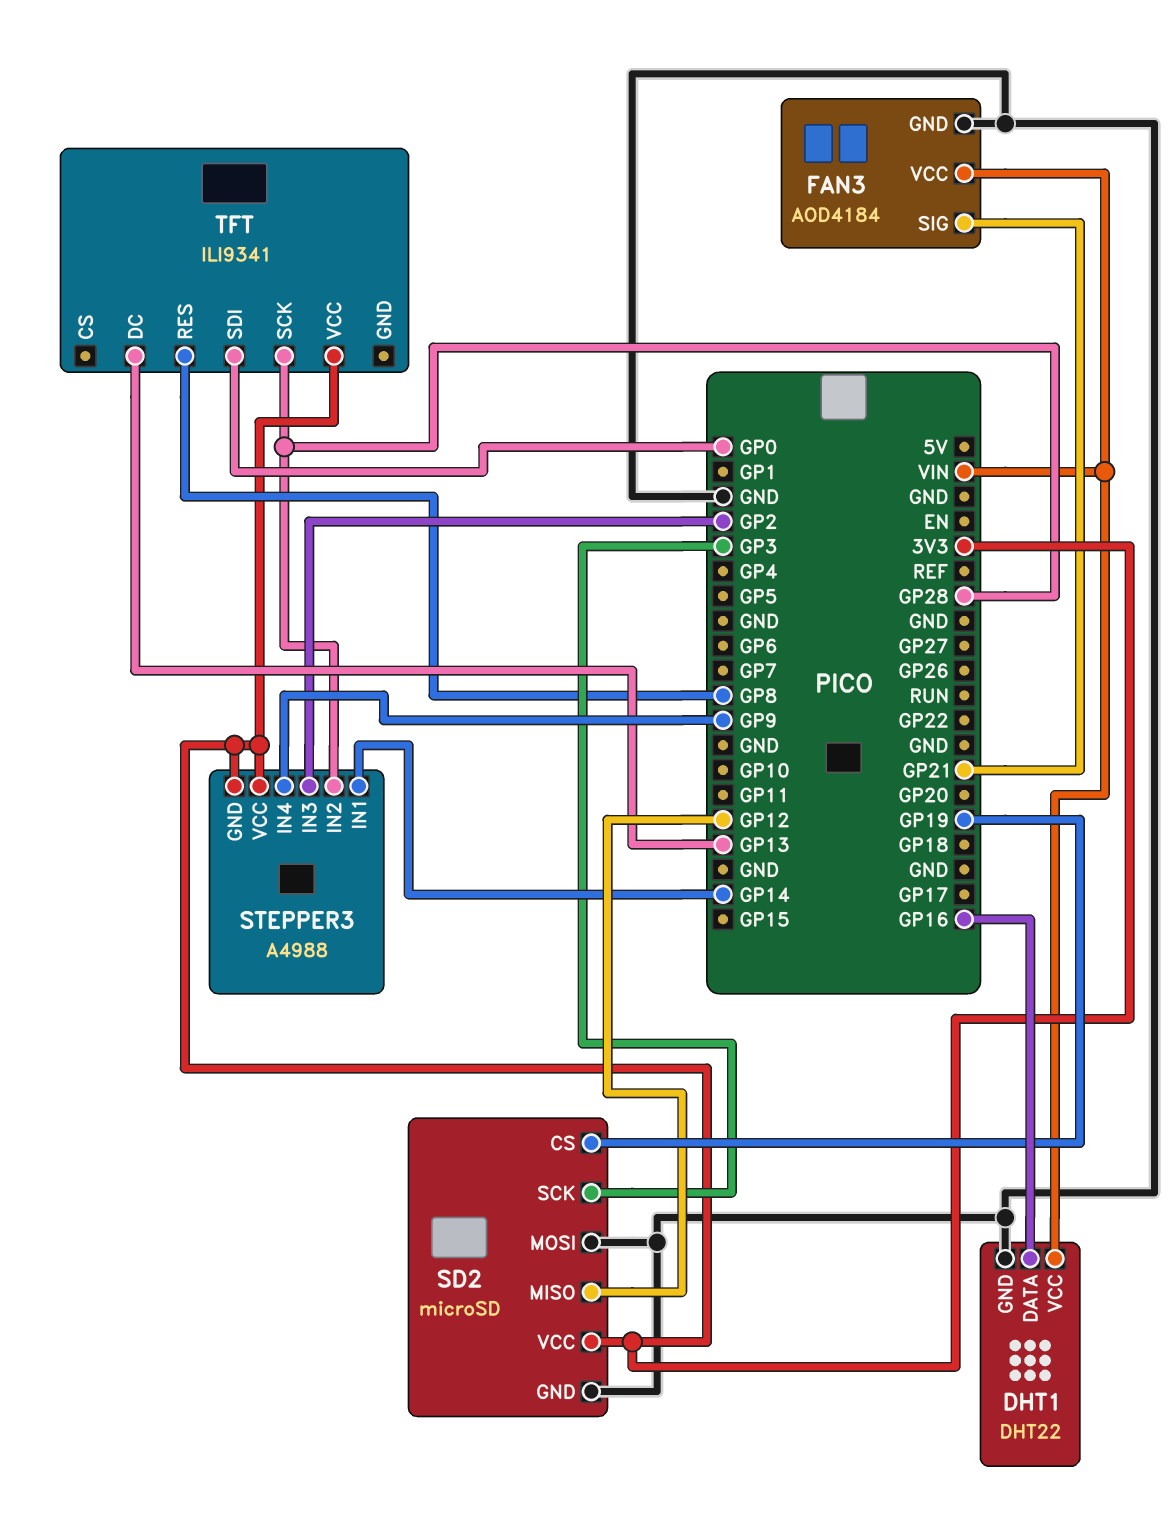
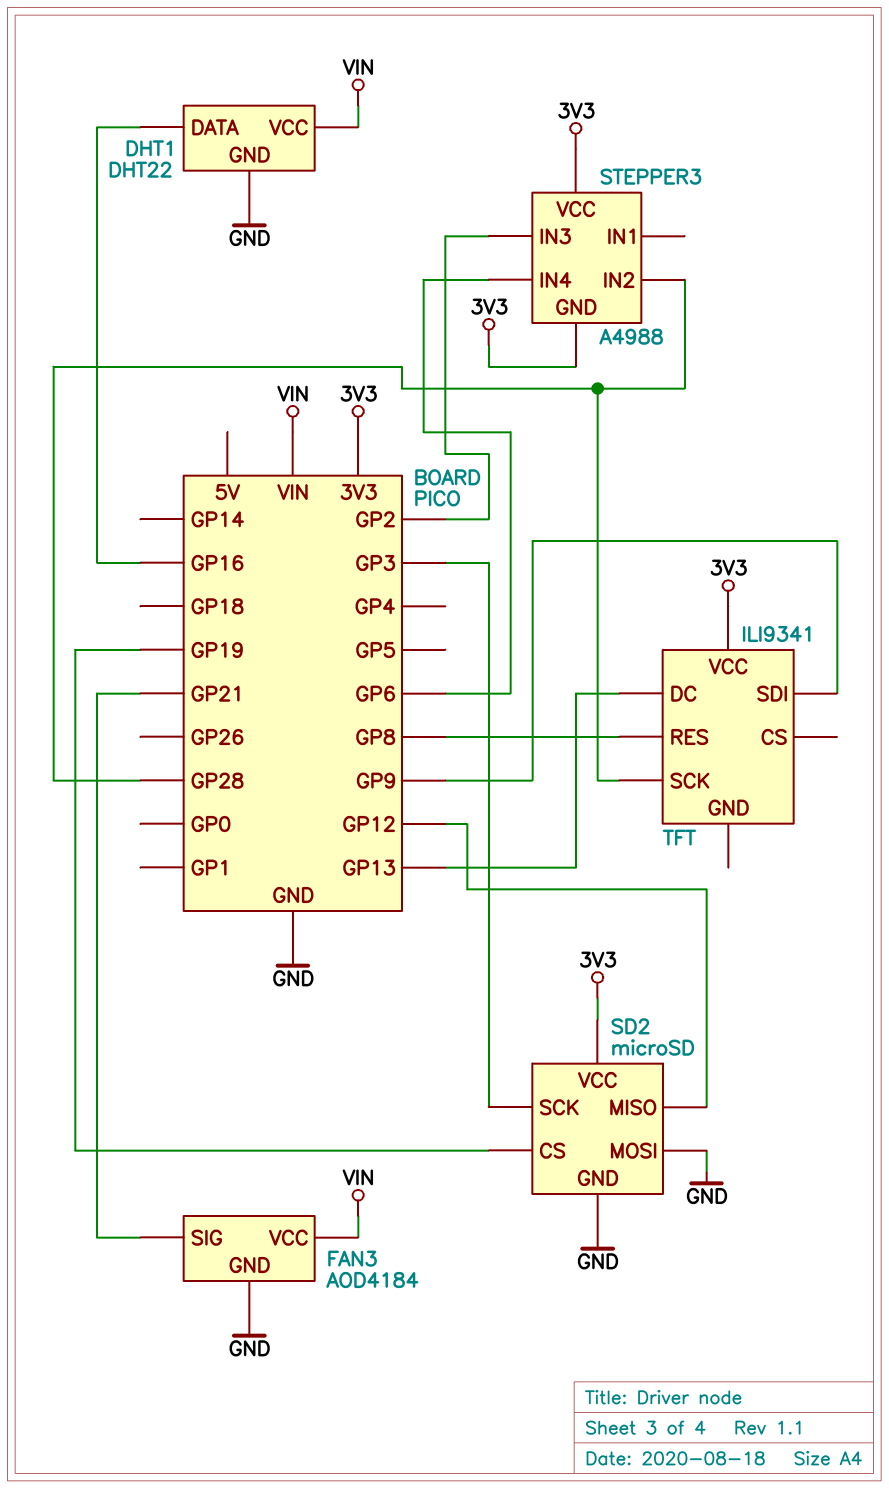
STEPPER3 pin IN1: GP14 -> none
STEPPER3 pin IN4: GP9 -> GP6
TFT pin SDI: GP0 -> GP9

